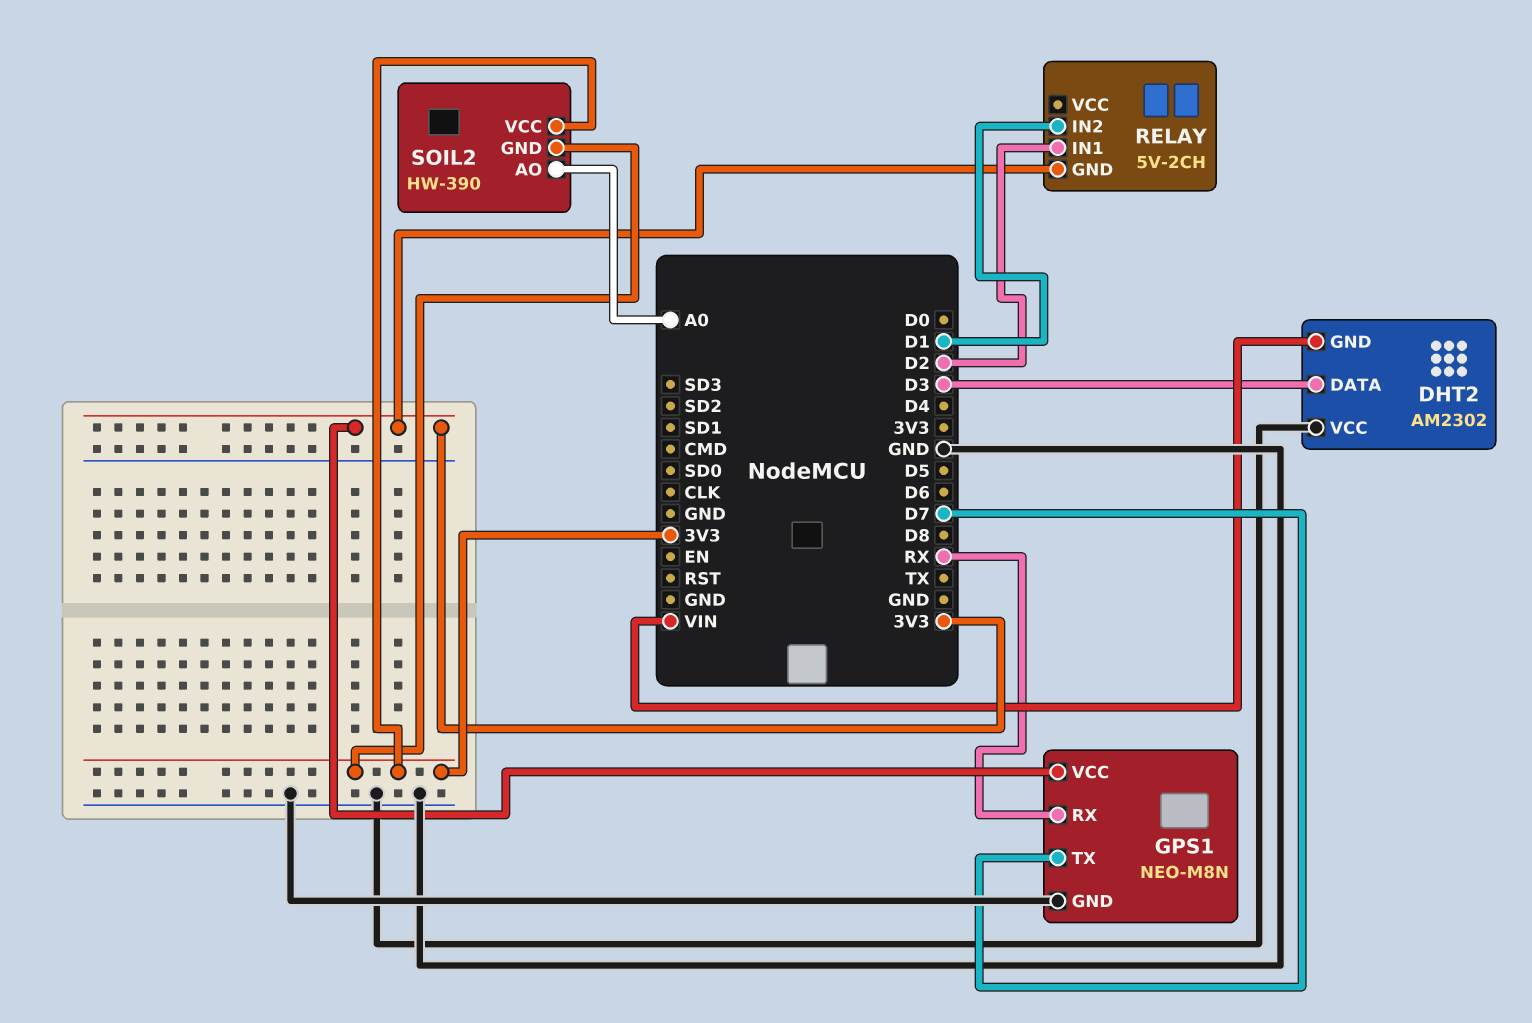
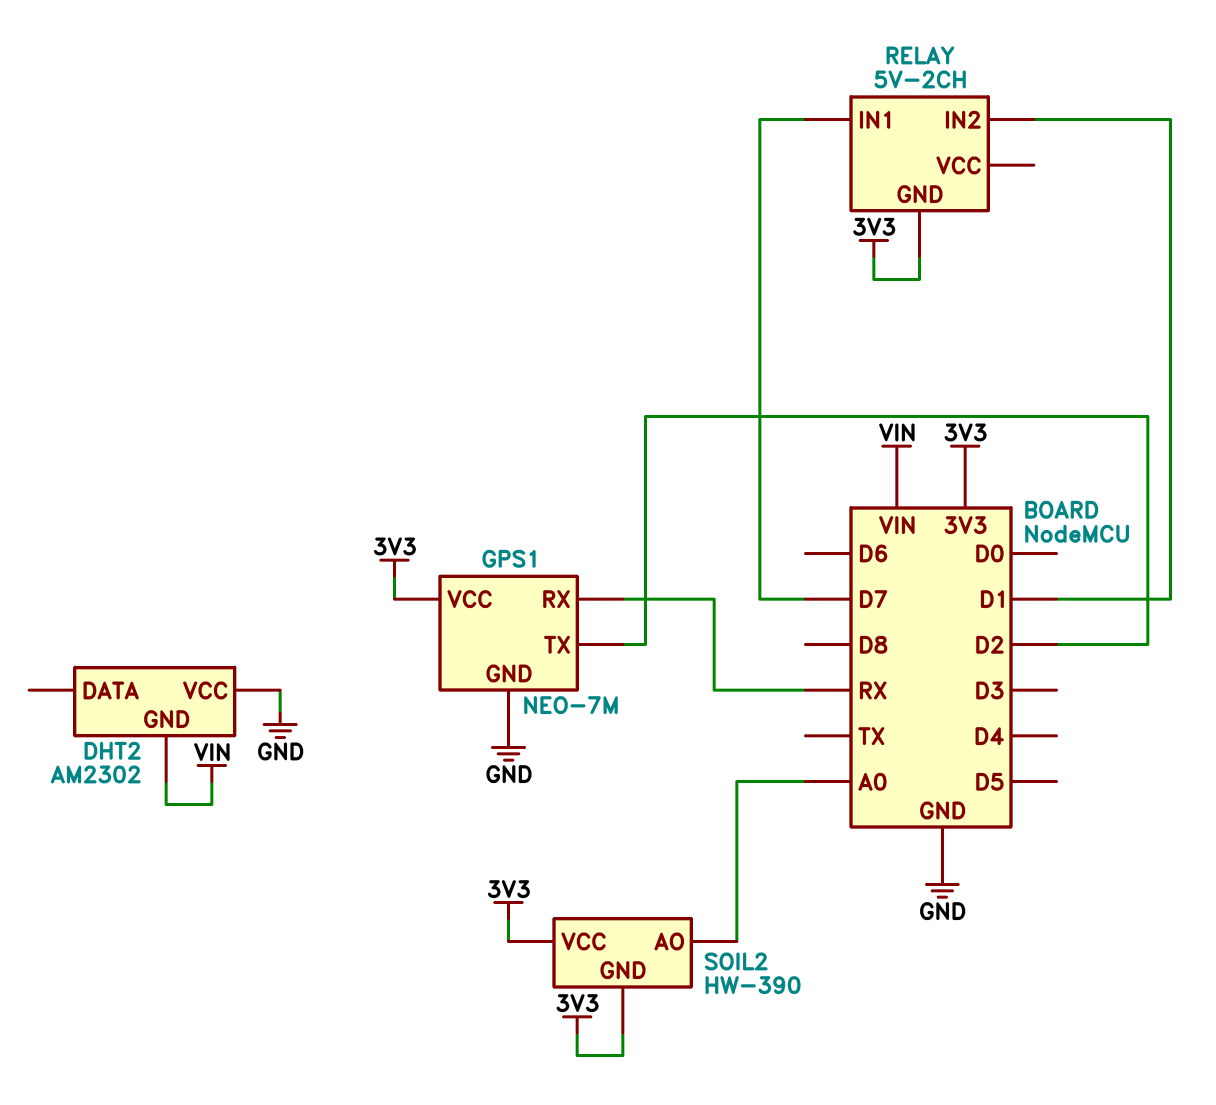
DHT2 pin DATA: D3 -> none
GPS1: NEO-M8N -> NEO-7M
GPS1 pin TX: D7 -> D2
RELAY pin IN1: D2 -> D7

